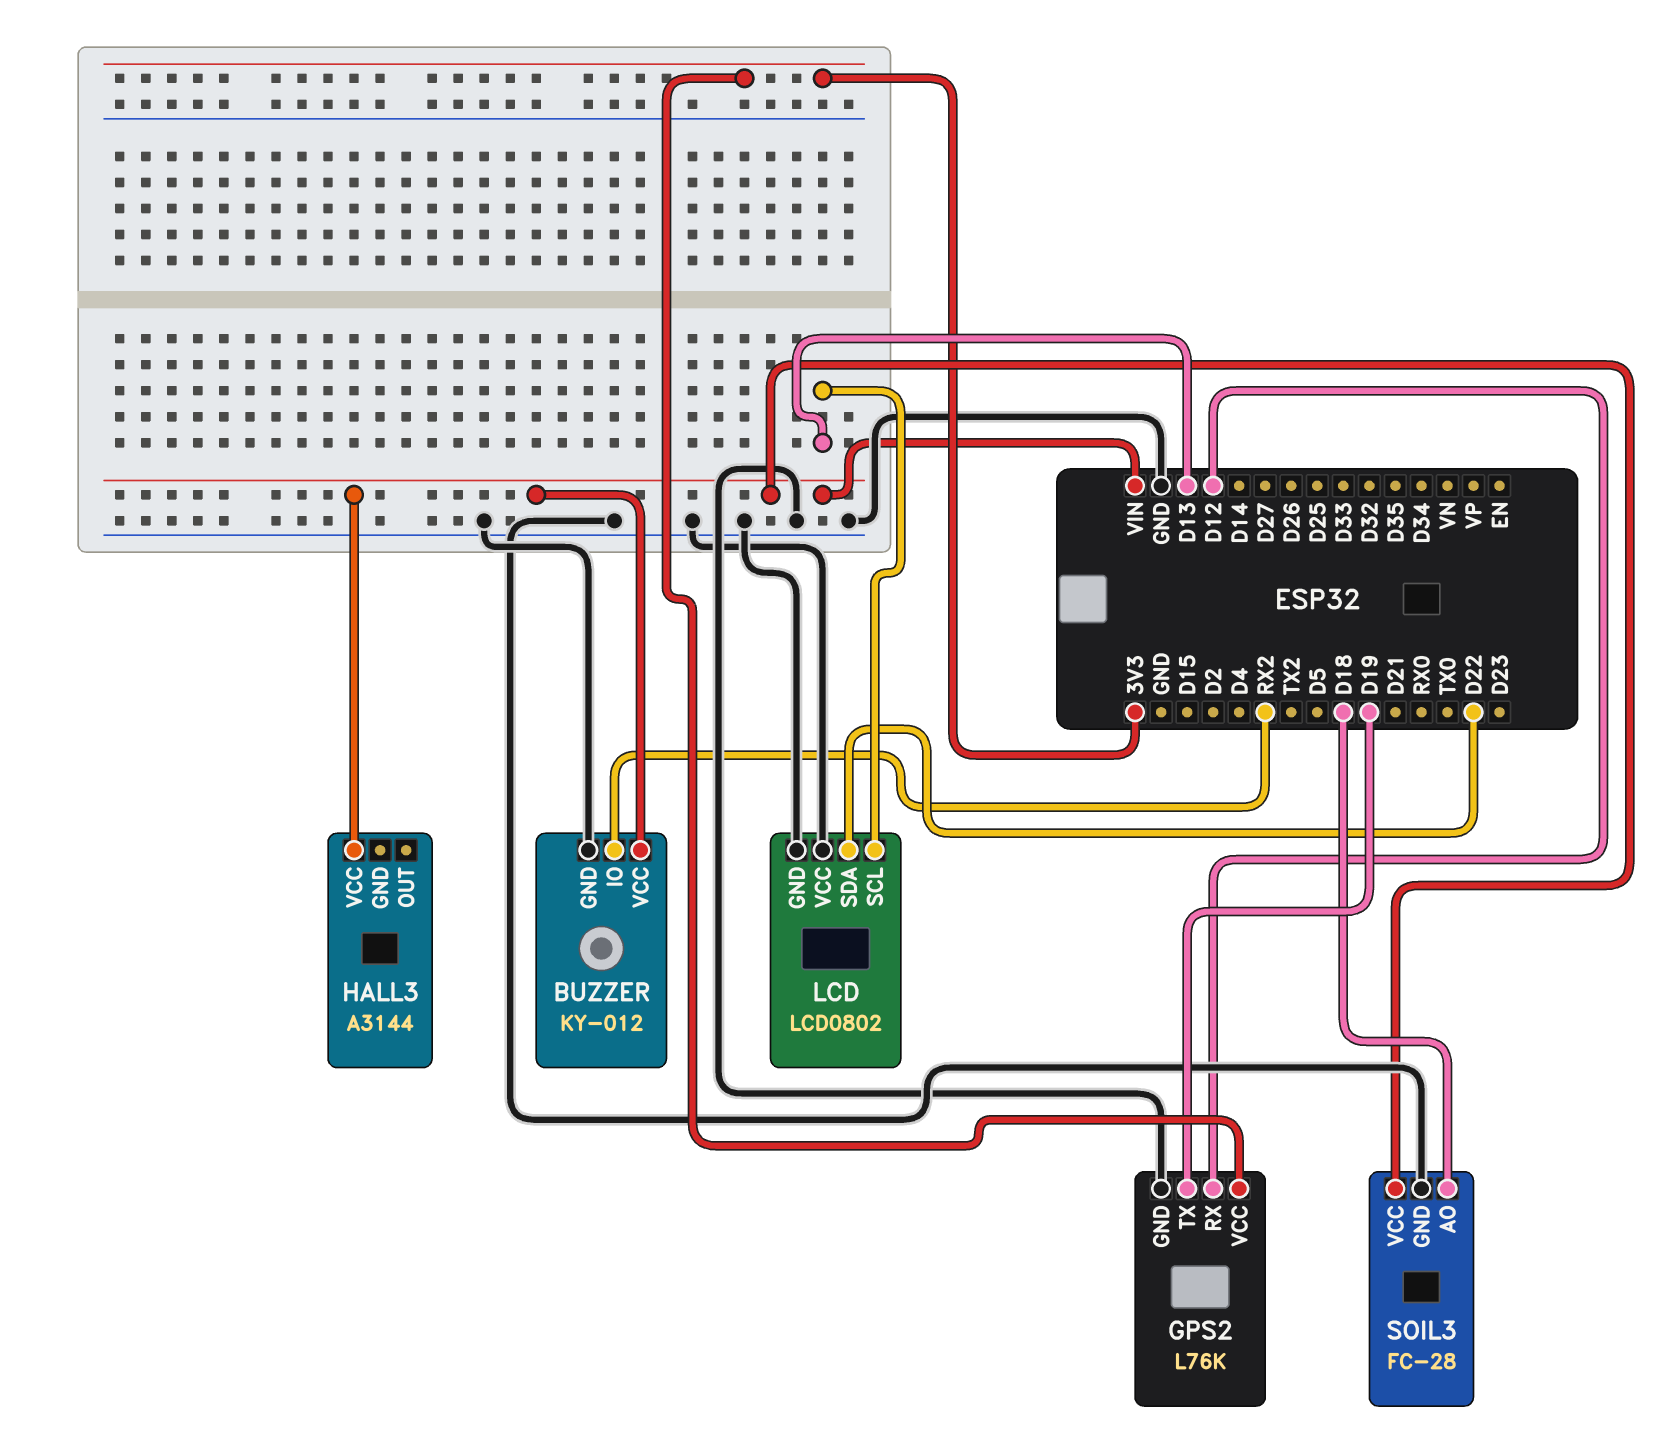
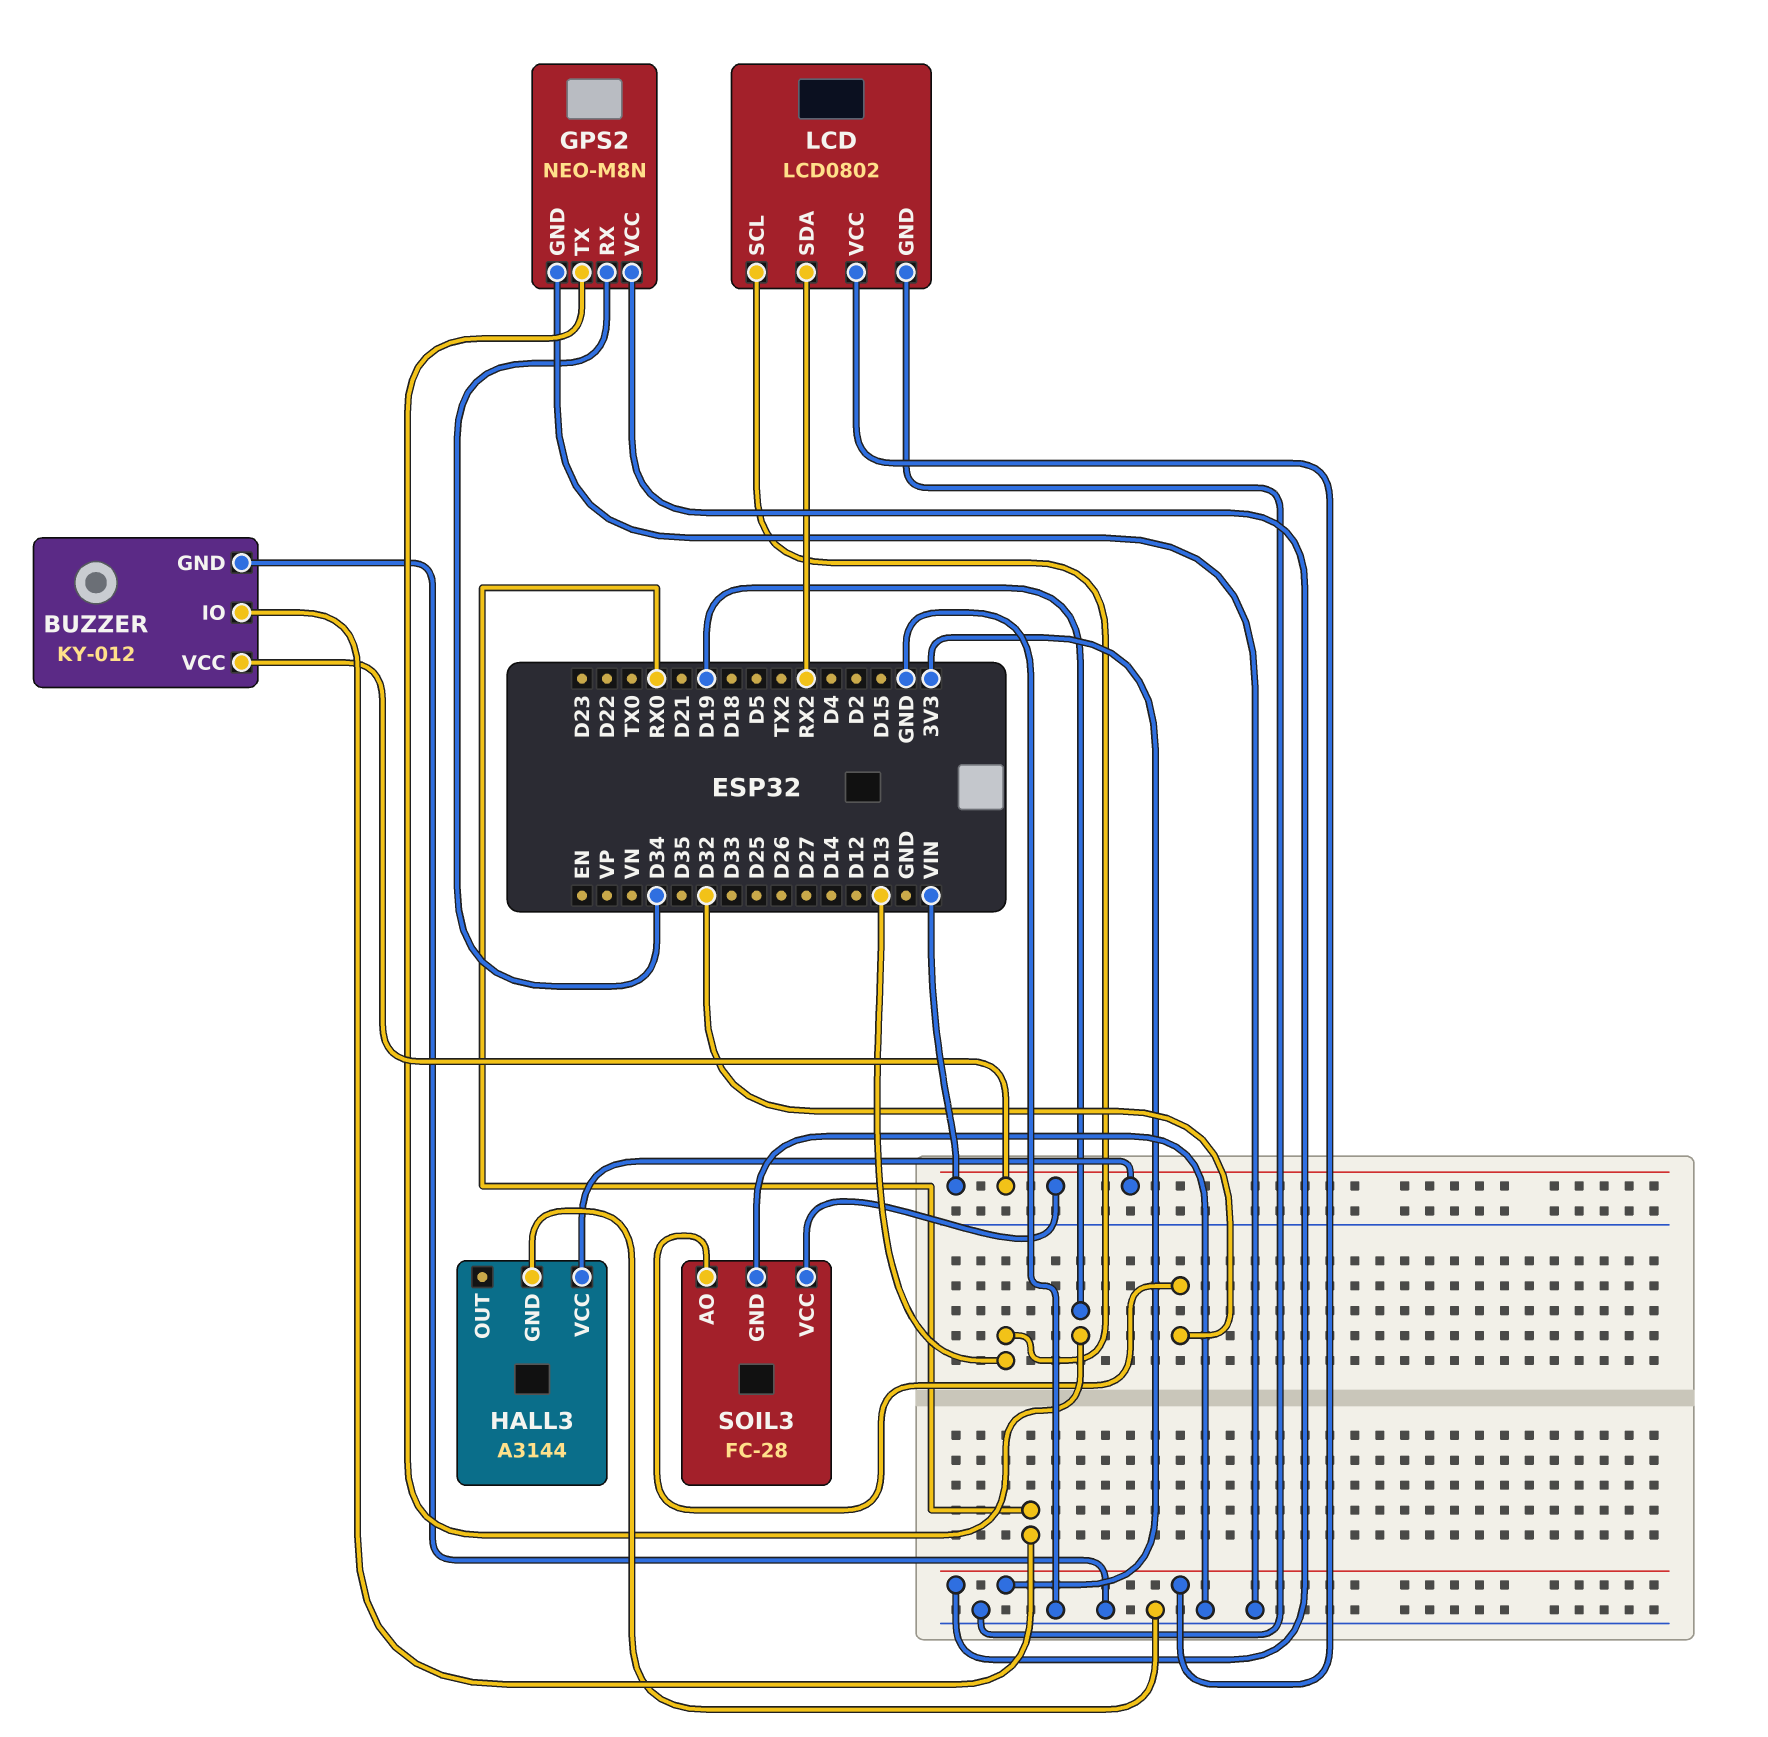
BUZZER pin IO: RX2 -> RX0
GPS2: L76K -> NEO-M8N
GPS2 pin RX: D12 -> D34
HALL3 pin GND: none -> GND
LCD pin SDA: D22 -> RX2
LCD pin VCC: GND -> 3V3
SOIL3 pin AO: D18 -> D32

